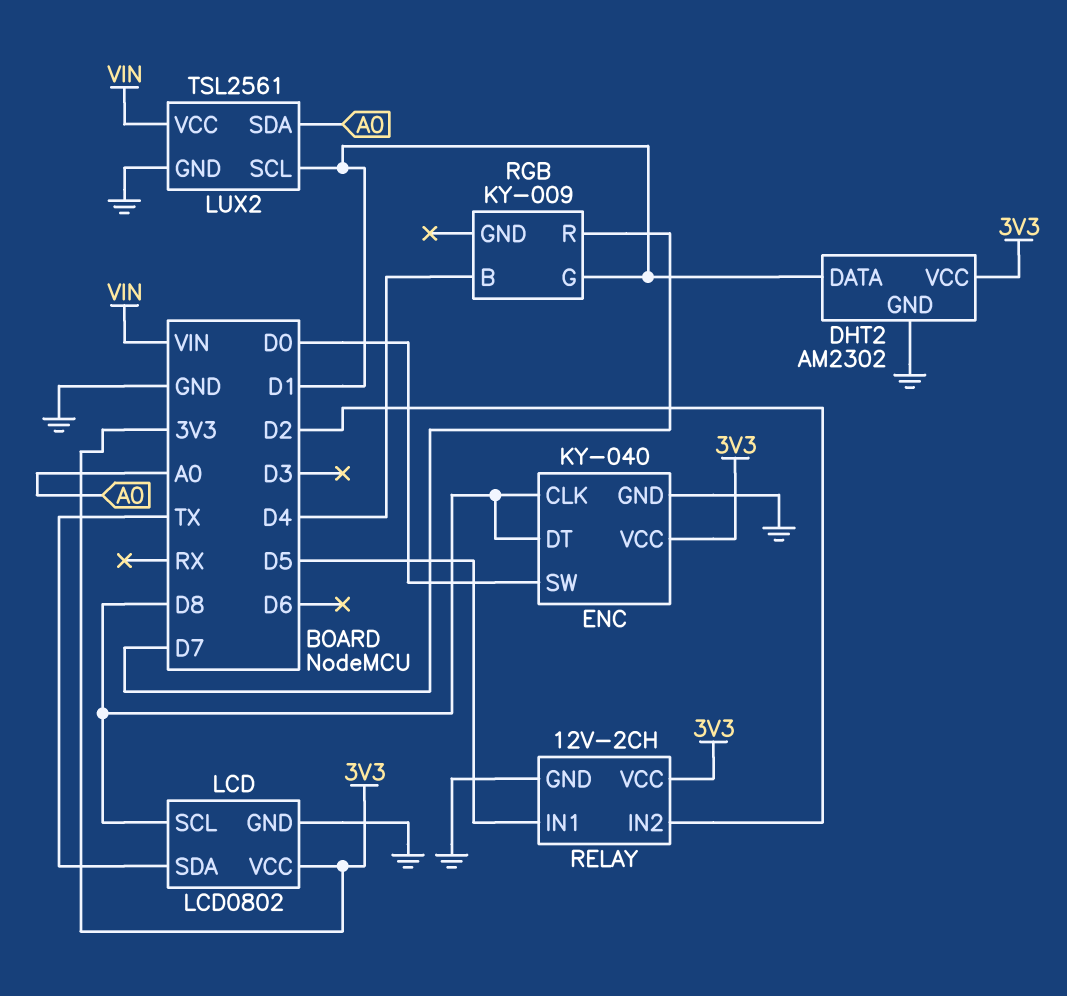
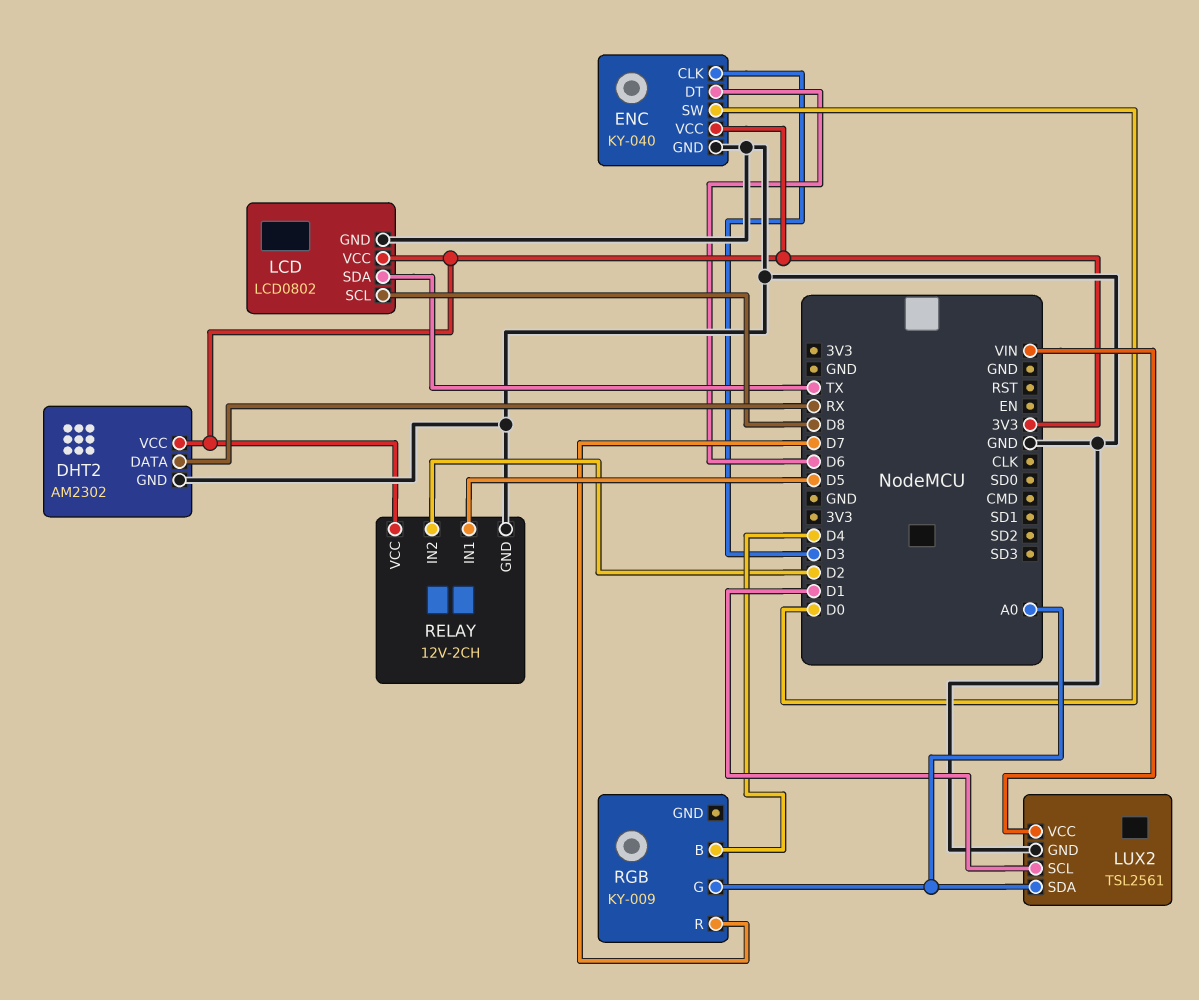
DHT2 pin DATA: D1 -> RX
ENC pin CLK: D8 -> D3
ENC pin DT: D8 -> D6
RGB pin G: D1 -> A0

